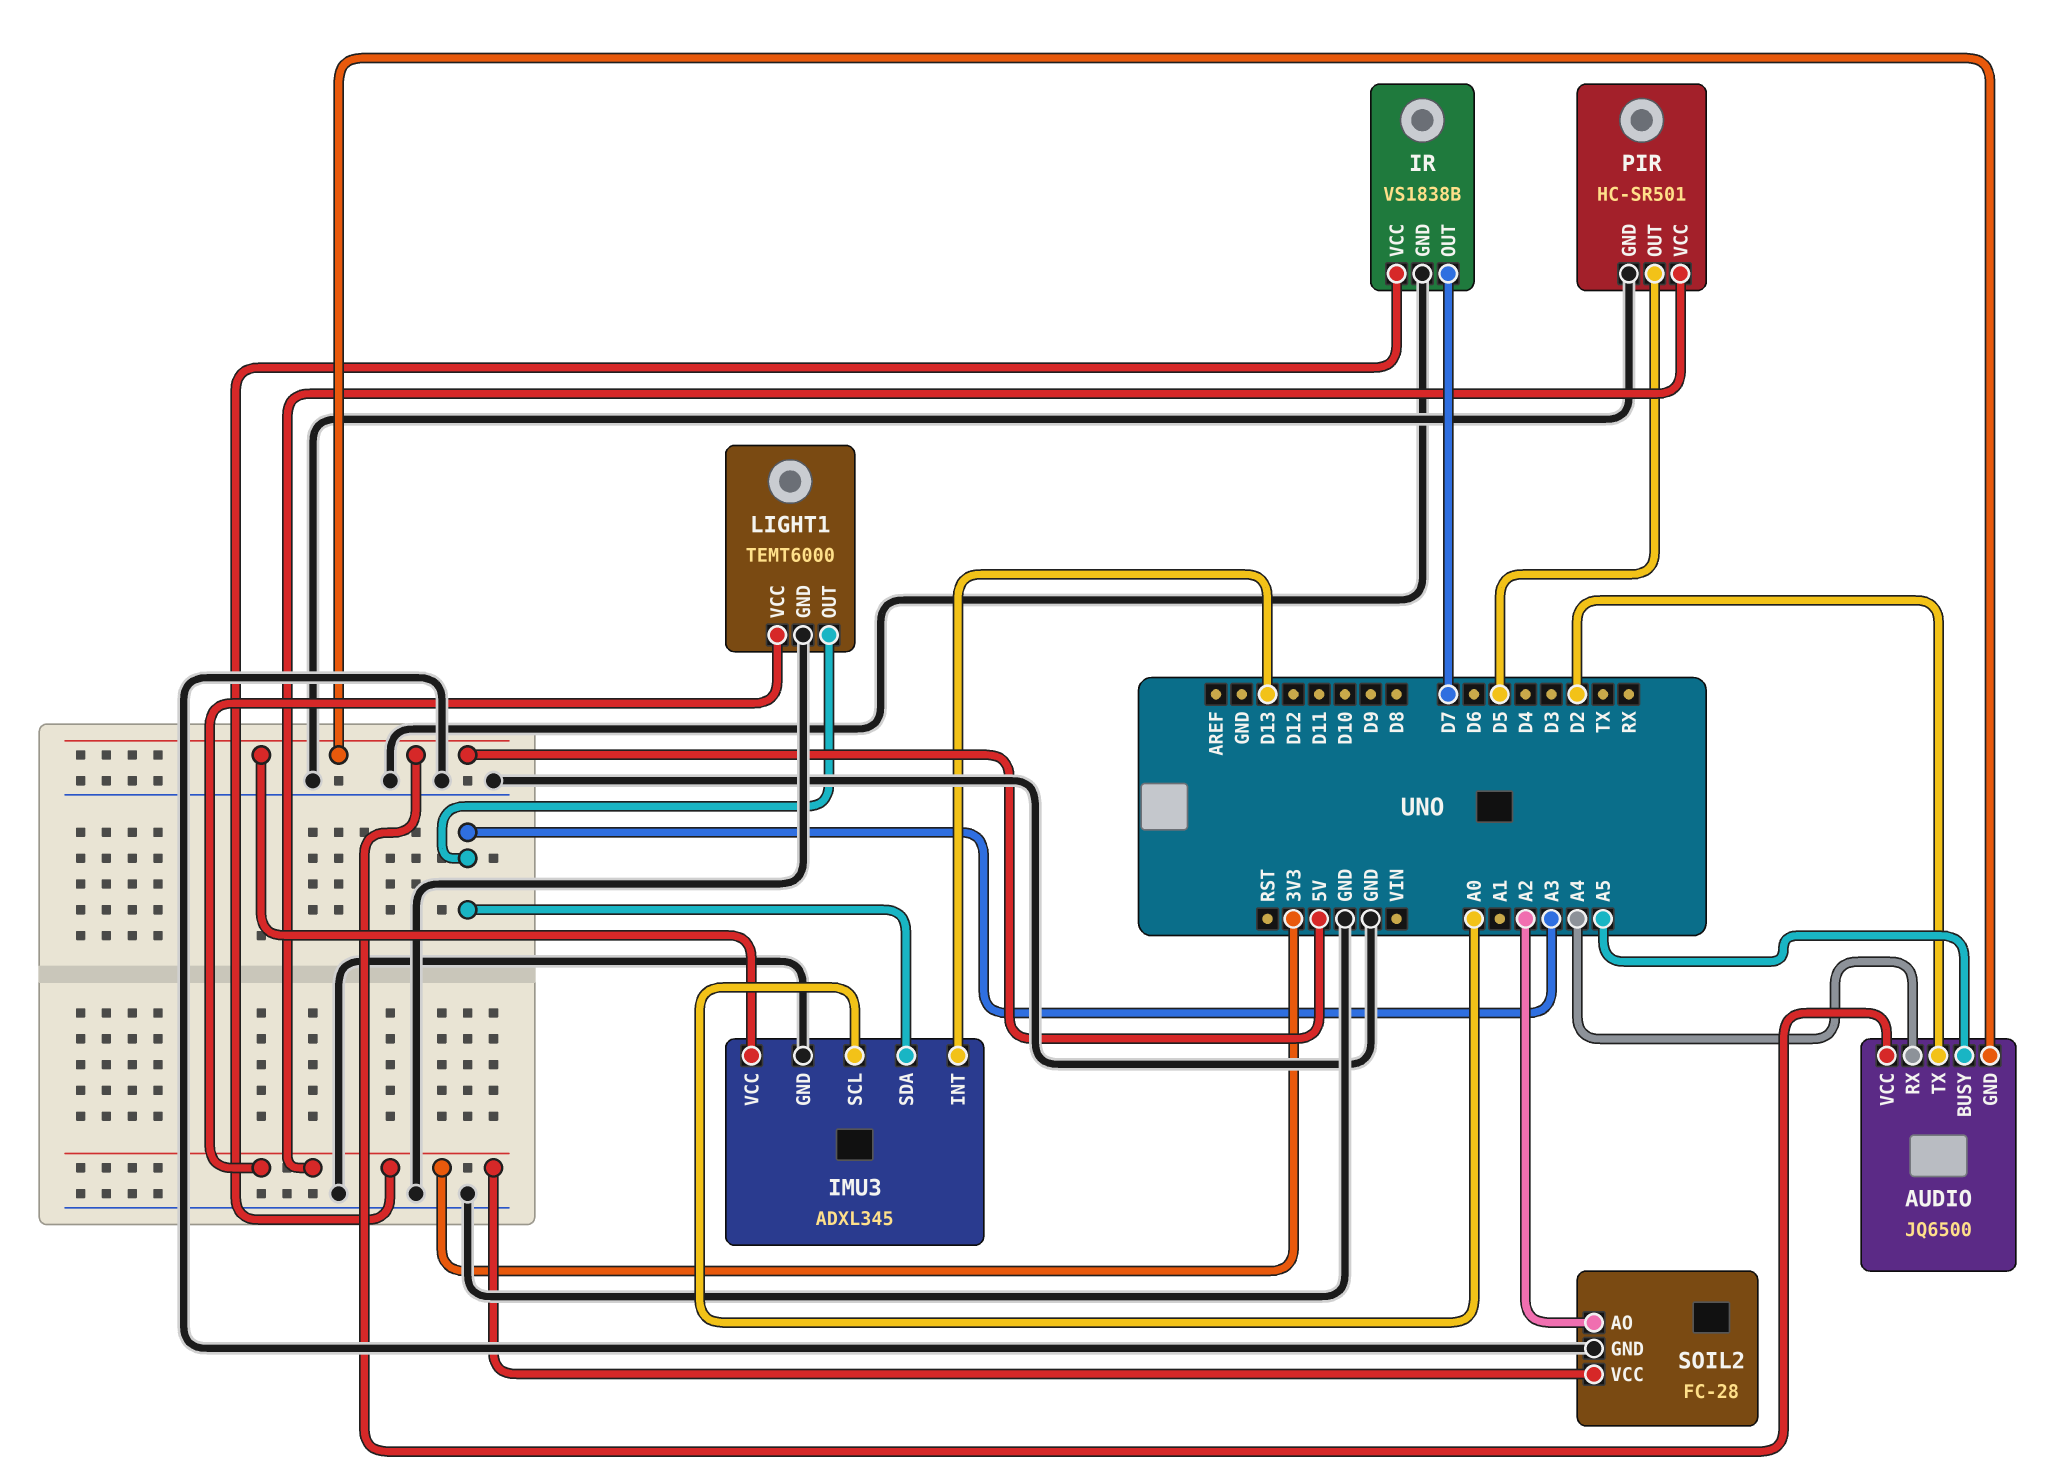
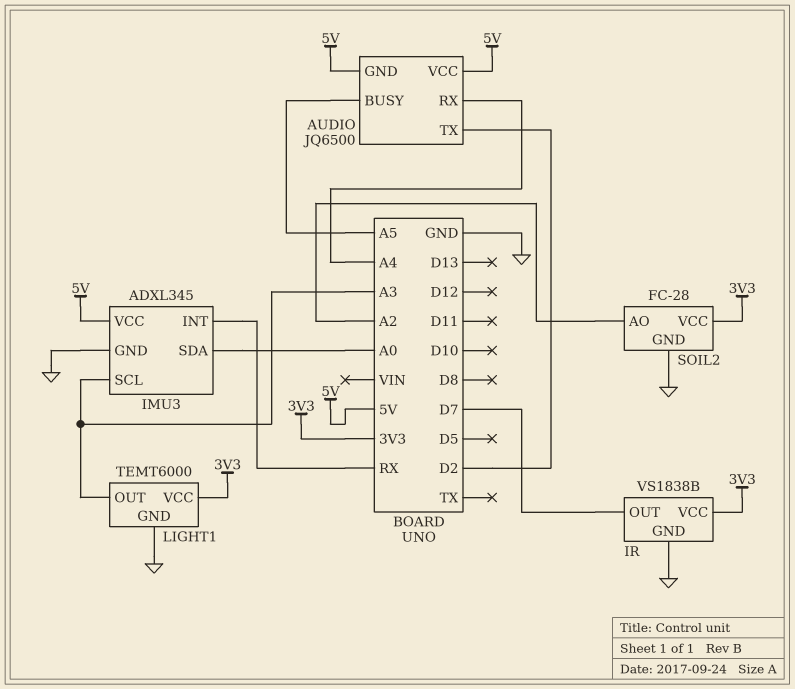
IMU3 pin INT: D13 -> RX
IMU3 pin SCL: A0 -> A3
IMU3 pin SDA: A3 -> A0
PIR: HC-SR501 -> none
PIR pin GND: GND -> none
PIR pin OUT: D5 -> none
PIR pin VCC: 3V3 -> none

